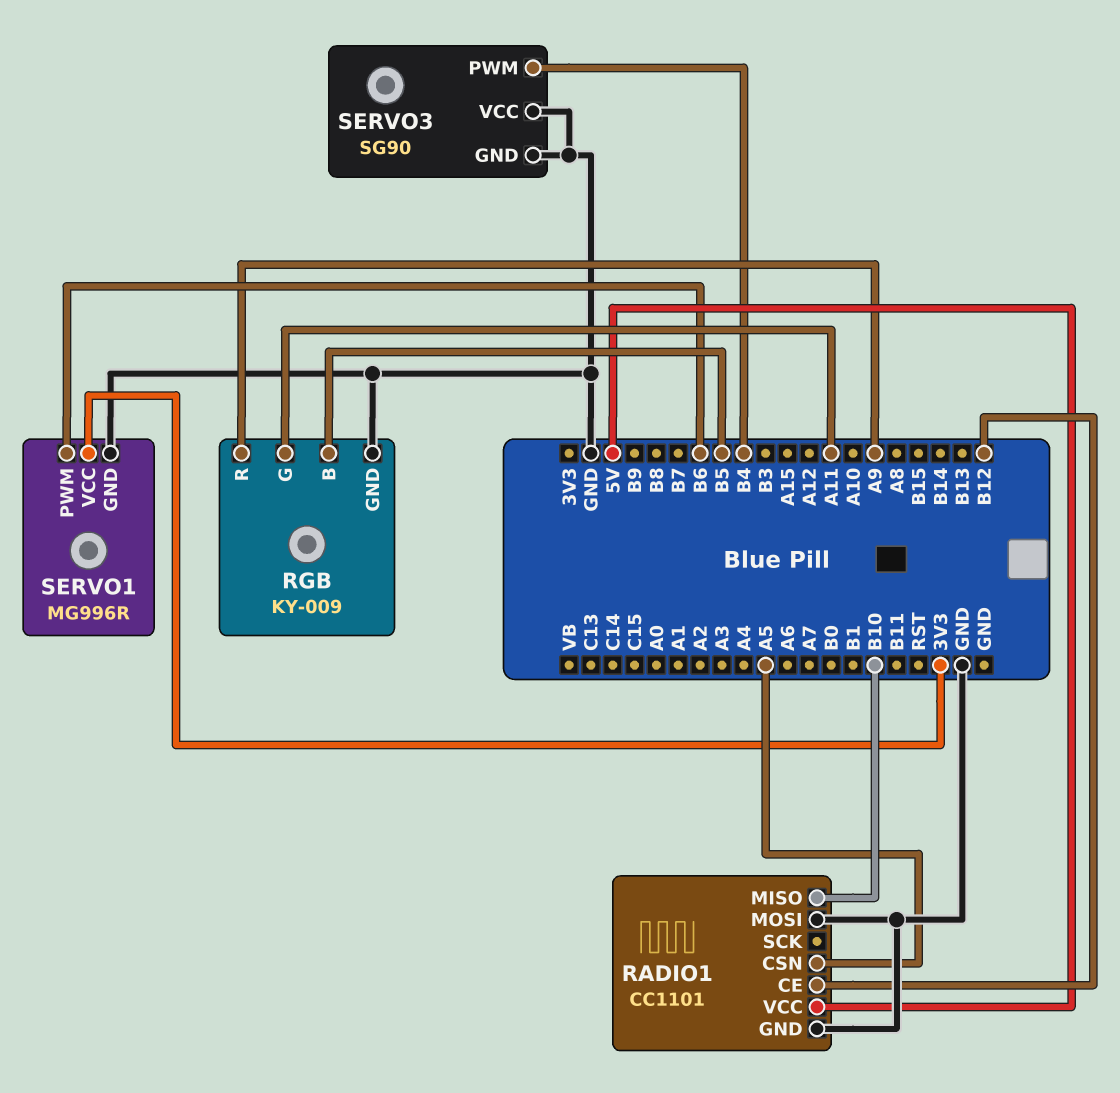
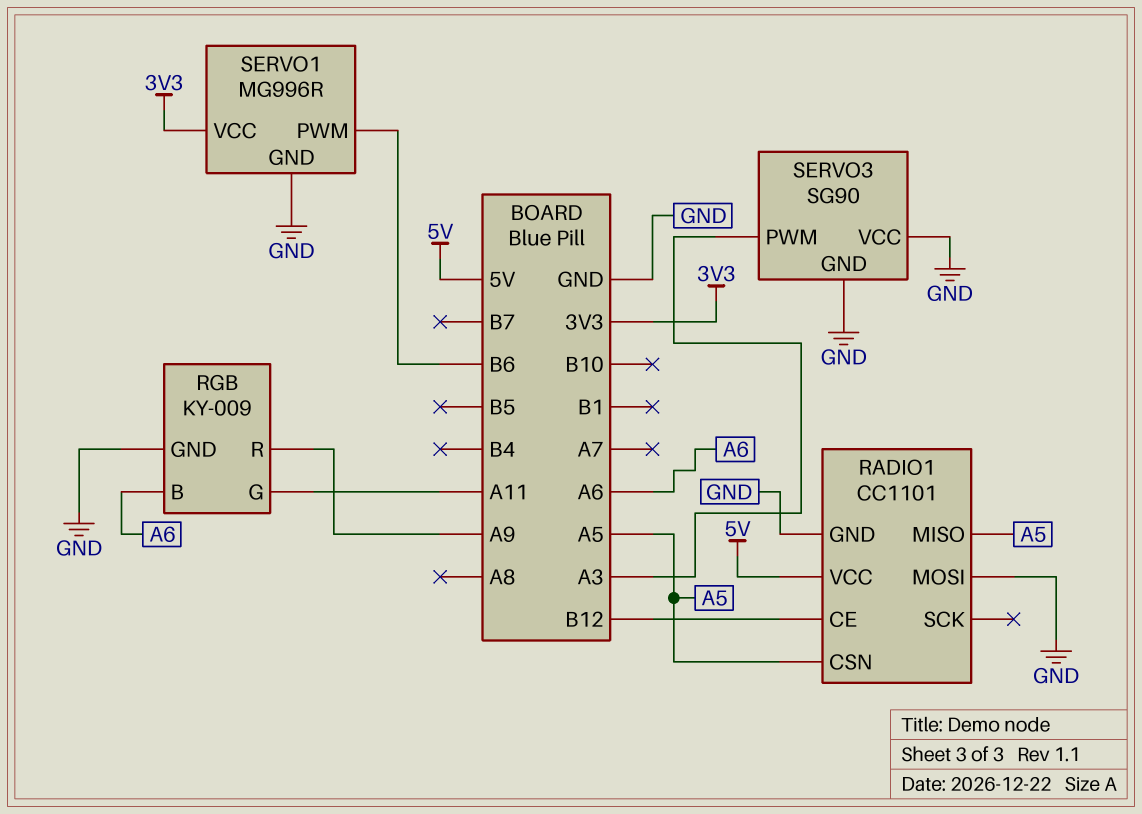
RADIO1 pin MISO: B10 -> A5
RGB pin B: B5 -> A6
SERVO3 pin PWM: B4 -> A3

